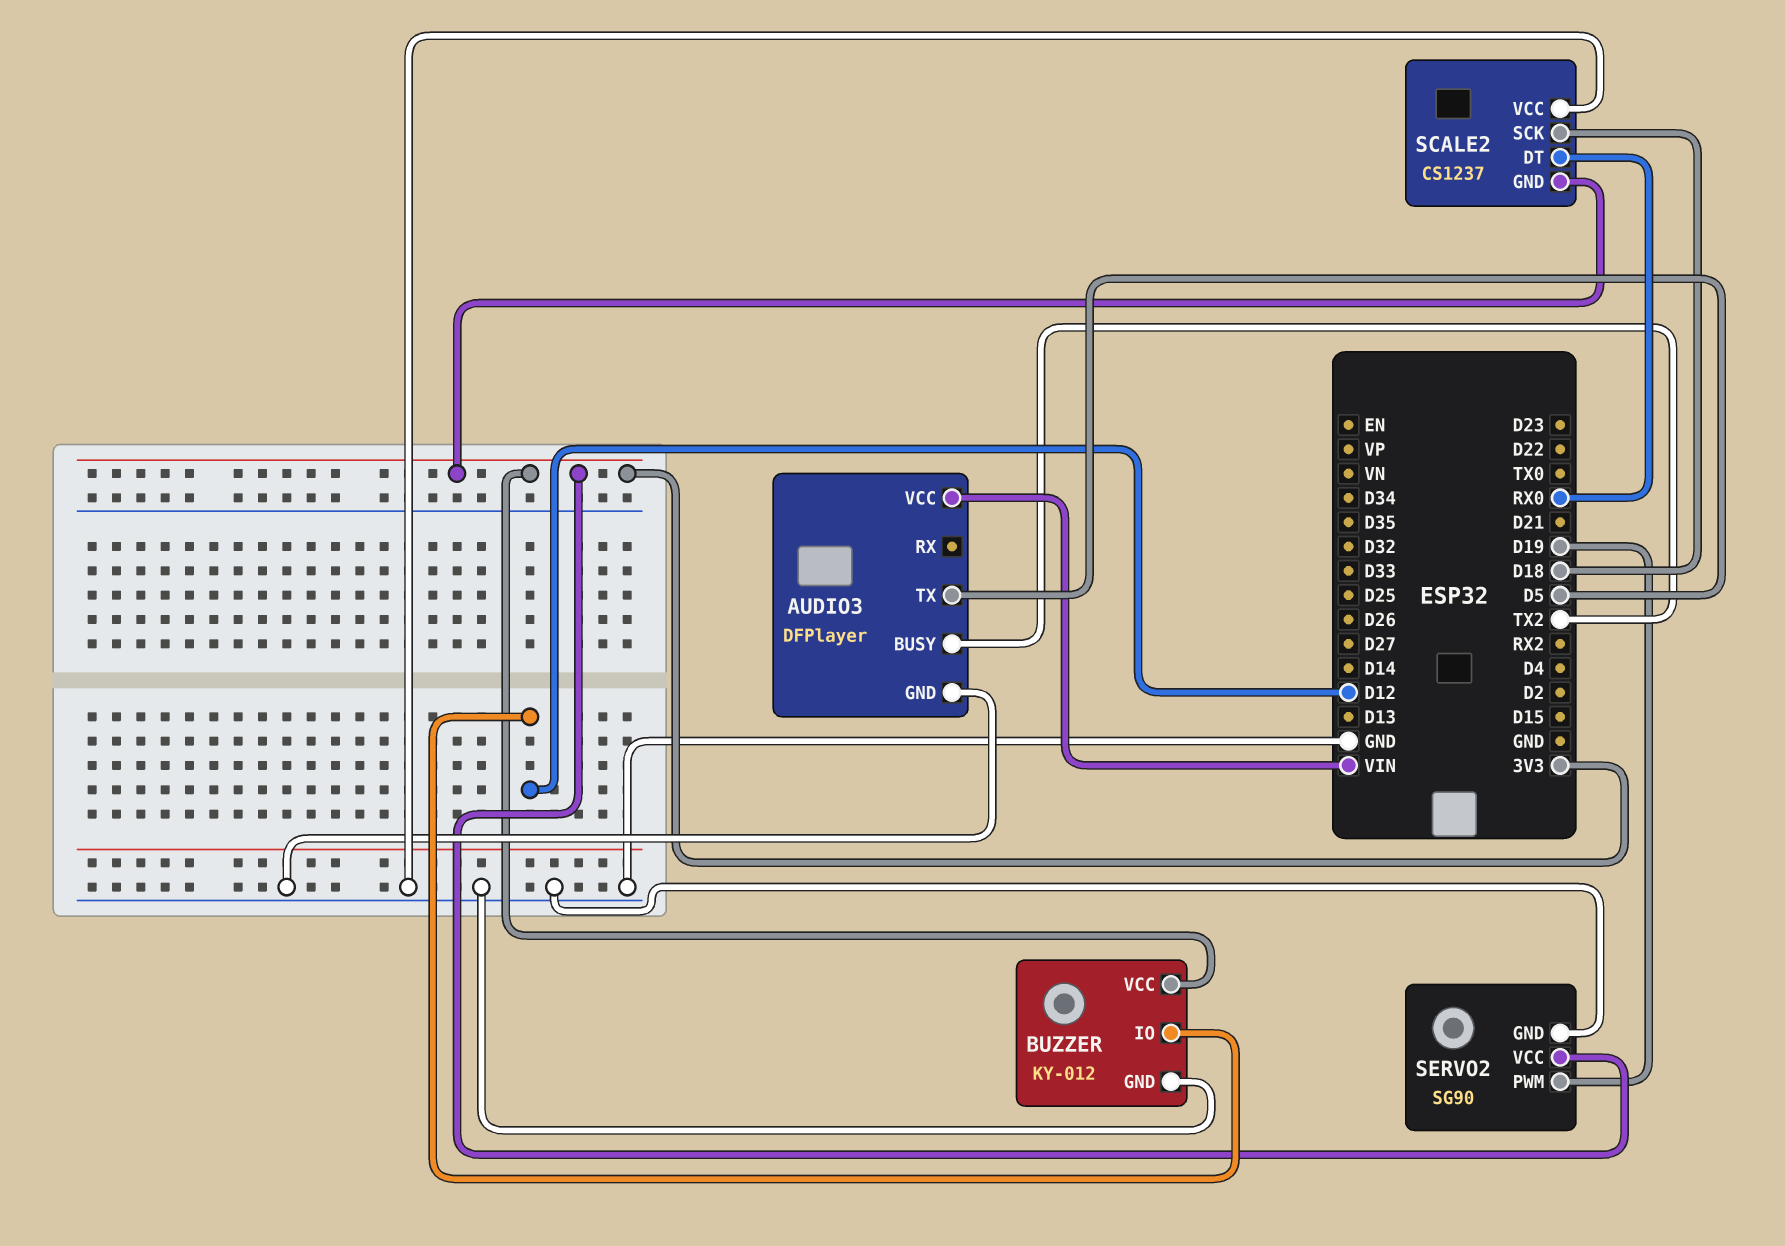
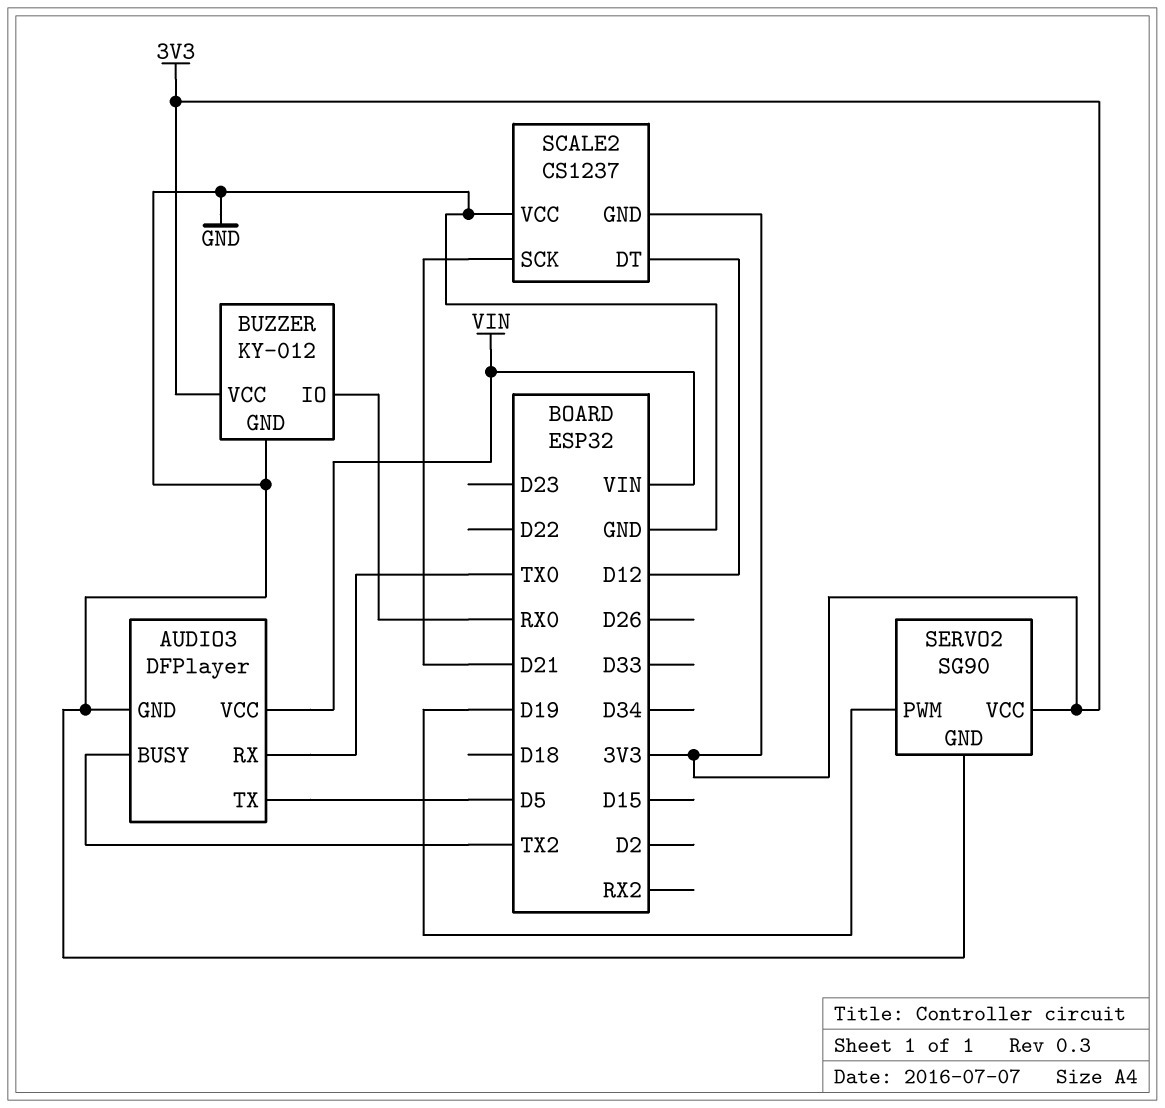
AUDIO3 pin RX: none -> TX0
BUZZER pin IO: D12 -> RX0
SCALE2 pin DT: RX0 -> D12
SCALE2 pin SCK: D18 -> D21

